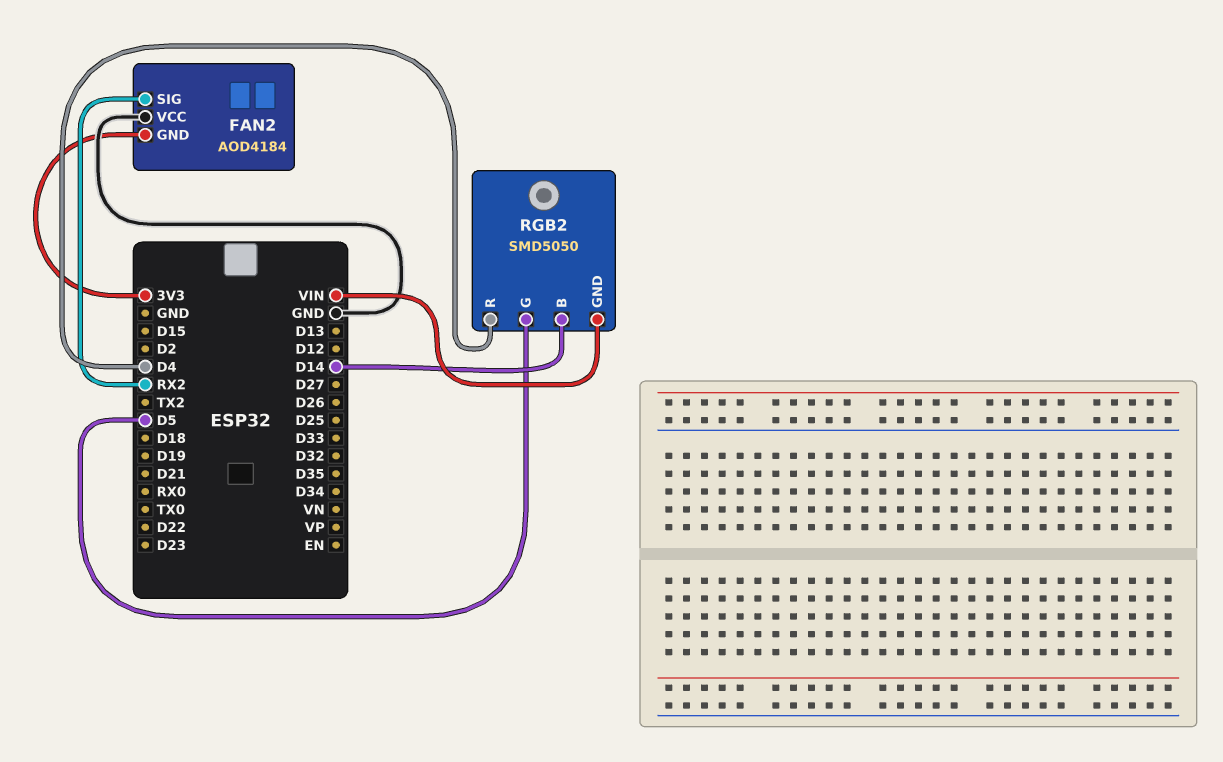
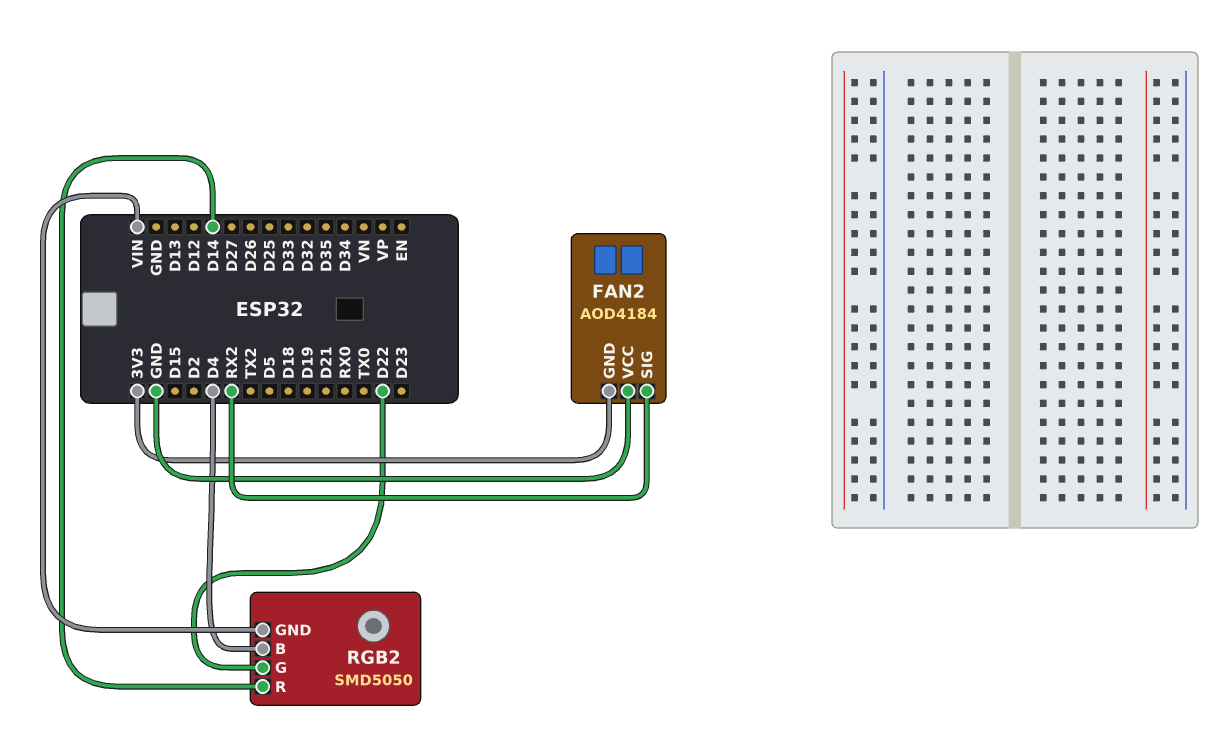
RGB2 pin B: D14 -> D4
RGB2 pin G: D5 -> D22
RGB2 pin R: D4 -> D14

